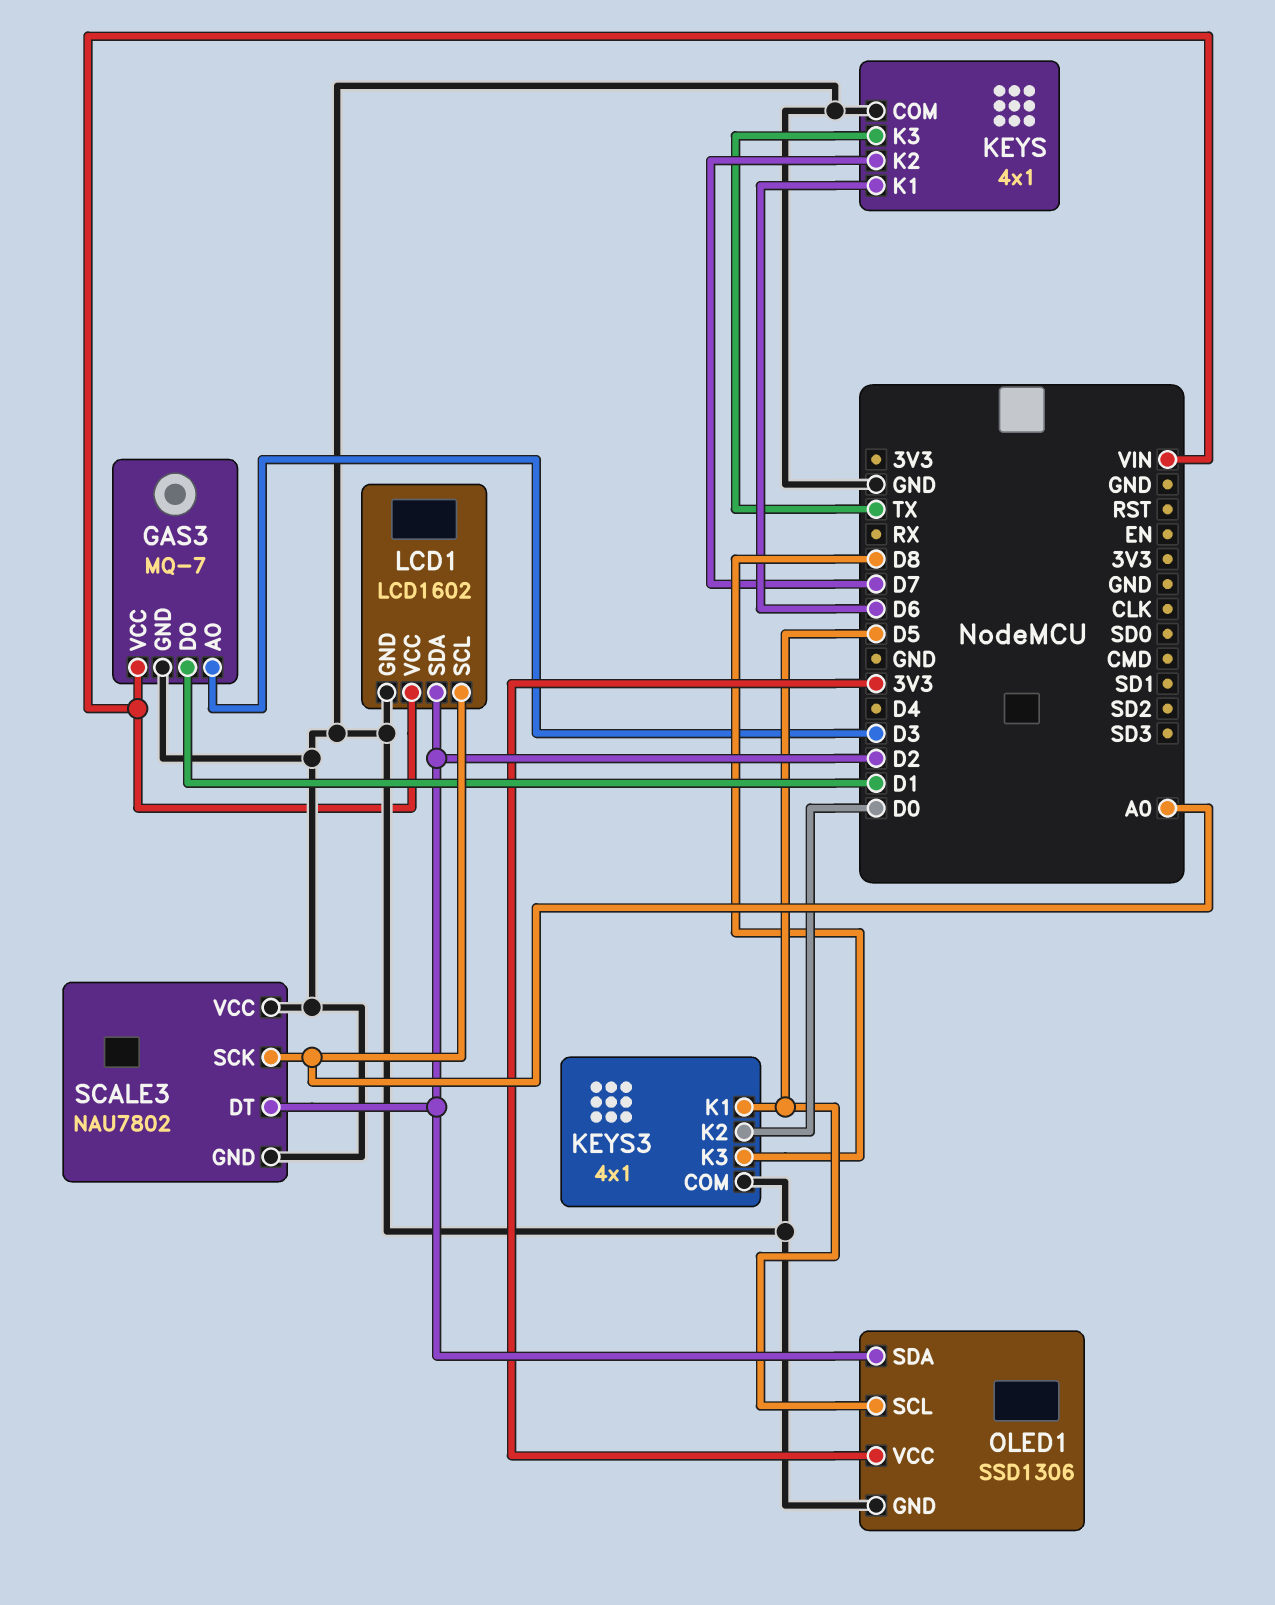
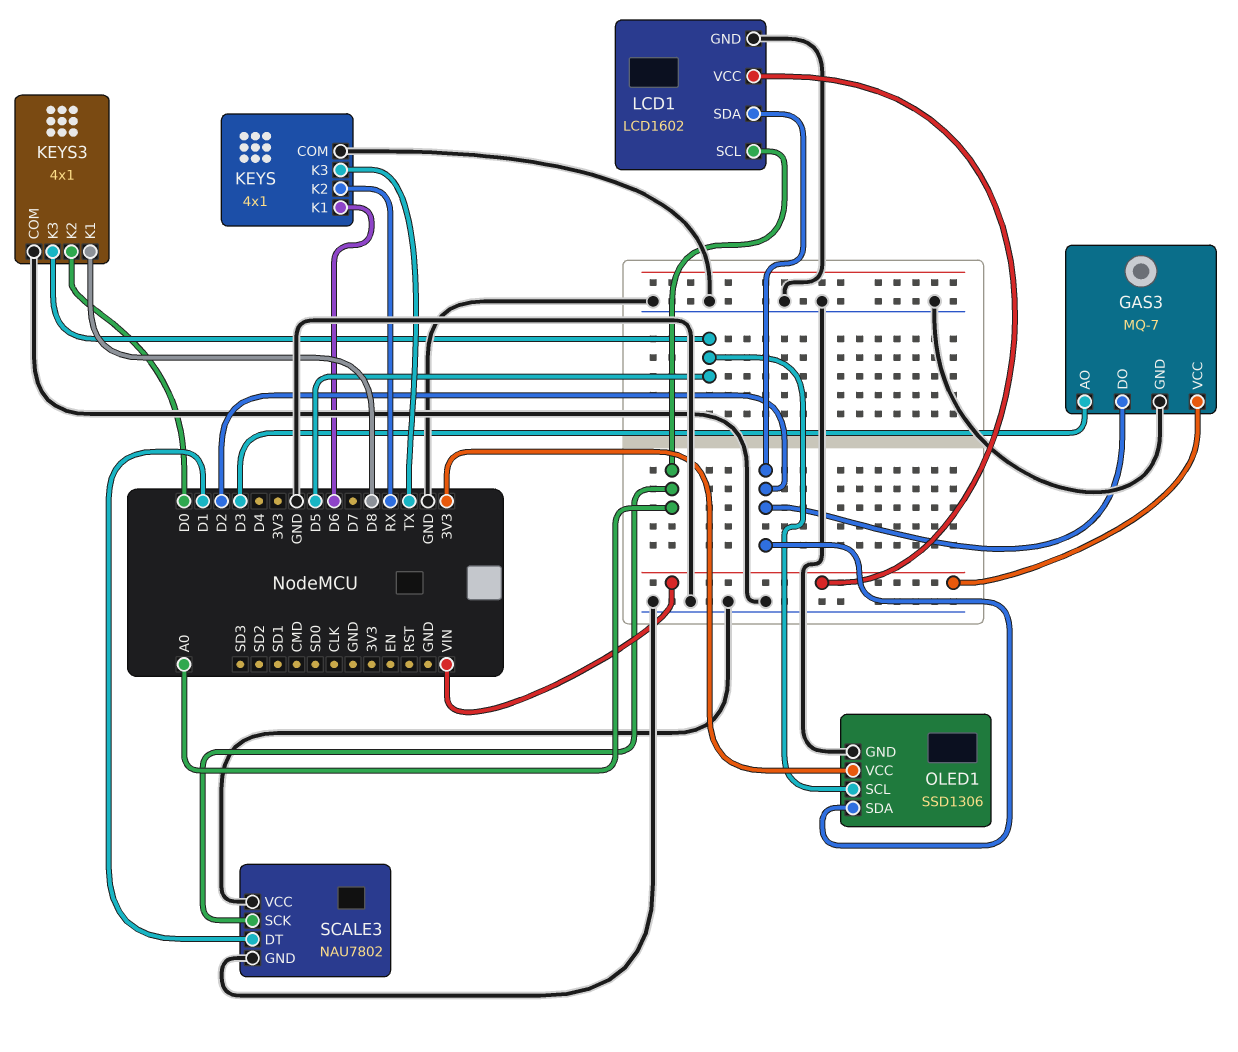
GAS3 pin DO: D1 -> D2
KEYS pin K2: D7 -> RX
KEYS3 pin K1: D5 -> D8
KEYS3 pin K3: D8 -> D5
SCALE3 pin DT: D2 -> D1

